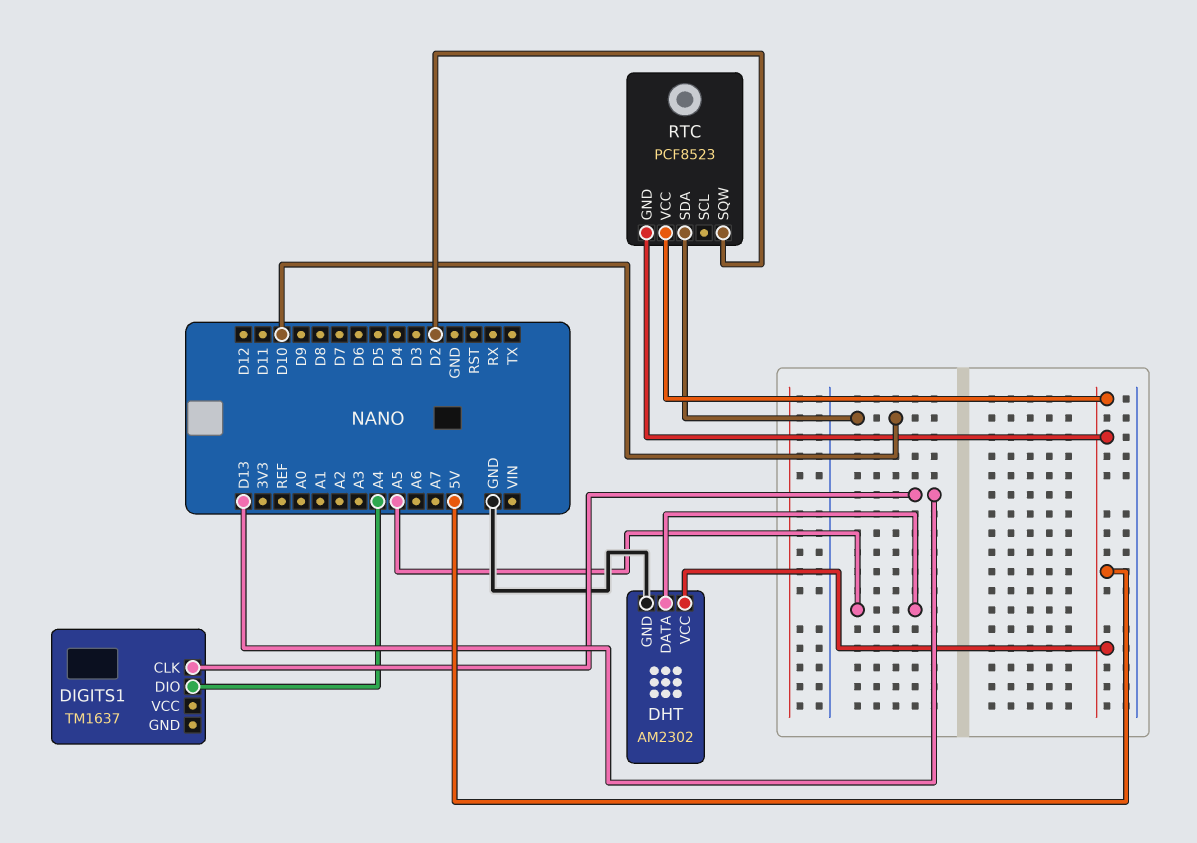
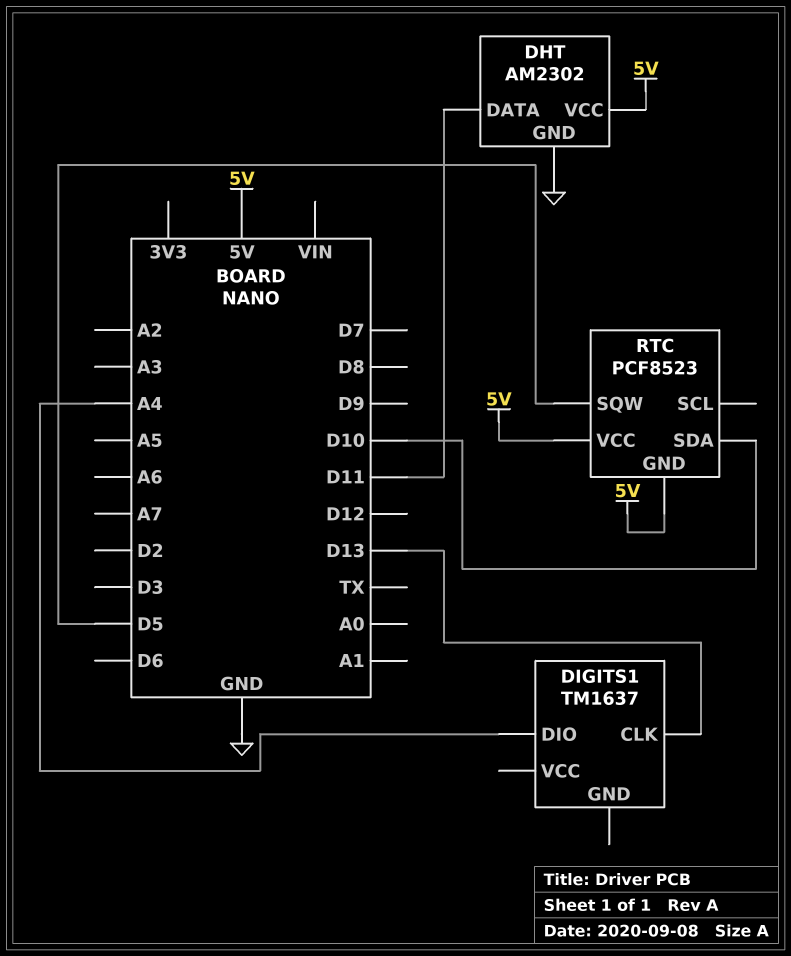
DHT pin DATA: A5 -> D11
RTC pin SQW: D2 -> D5

